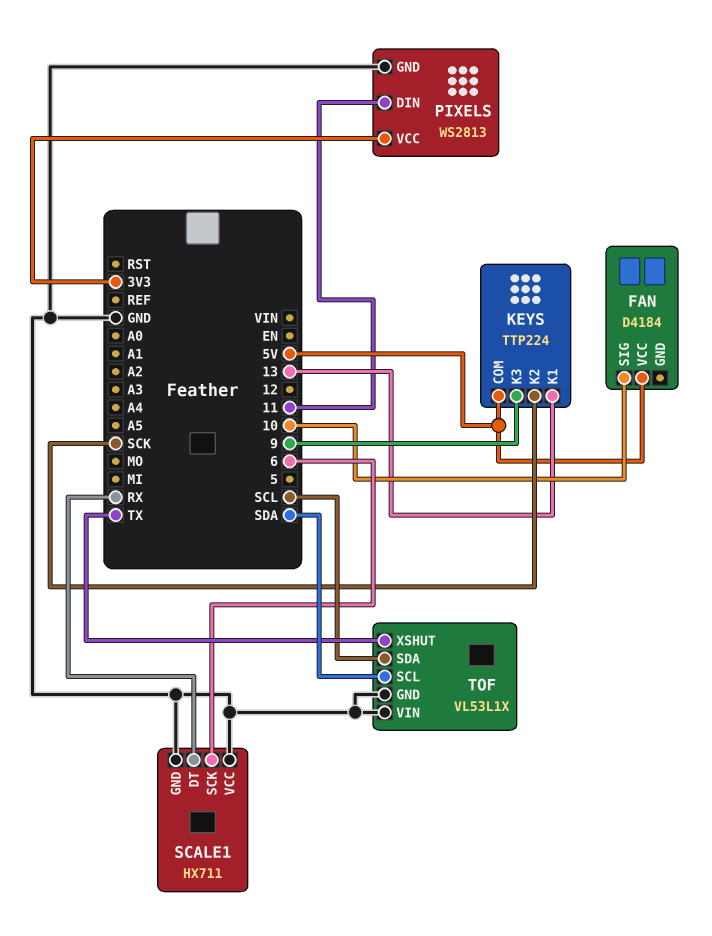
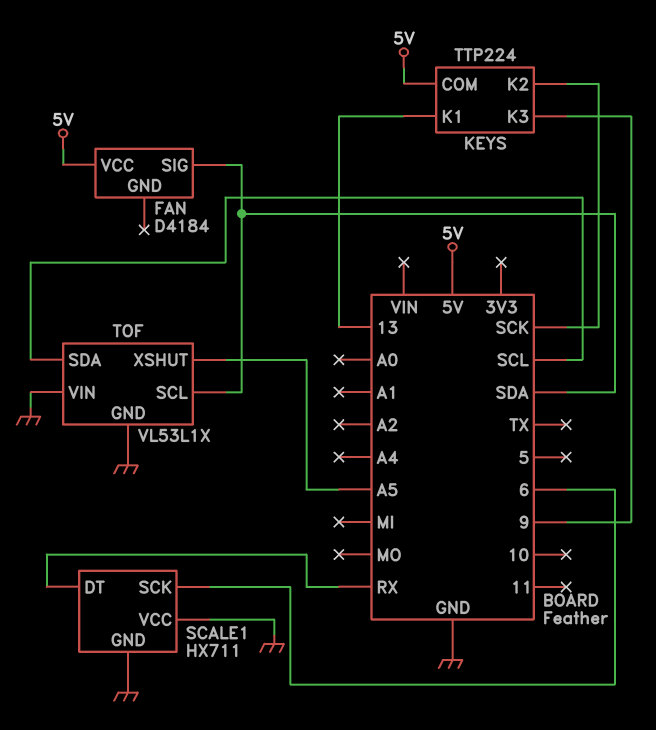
FAN pin SIG: 10 -> SDA
PIXELS: WS2813 -> none
PIXELS pin DIN: 11 -> none
PIXELS pin GND: GND -> none
PIXELS pin VCC: 3V3 -> none
TOF pin XSHUT: TX -> A5

